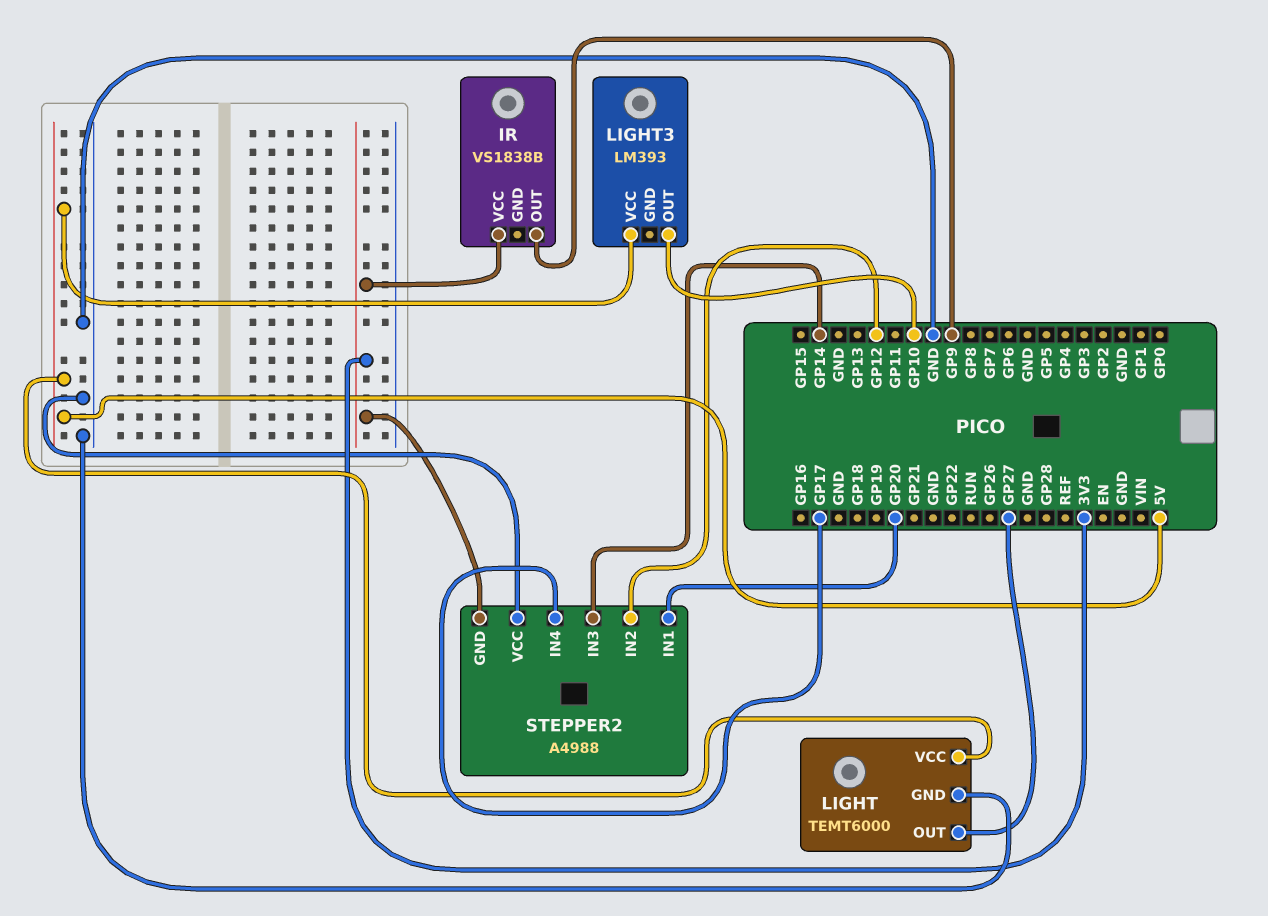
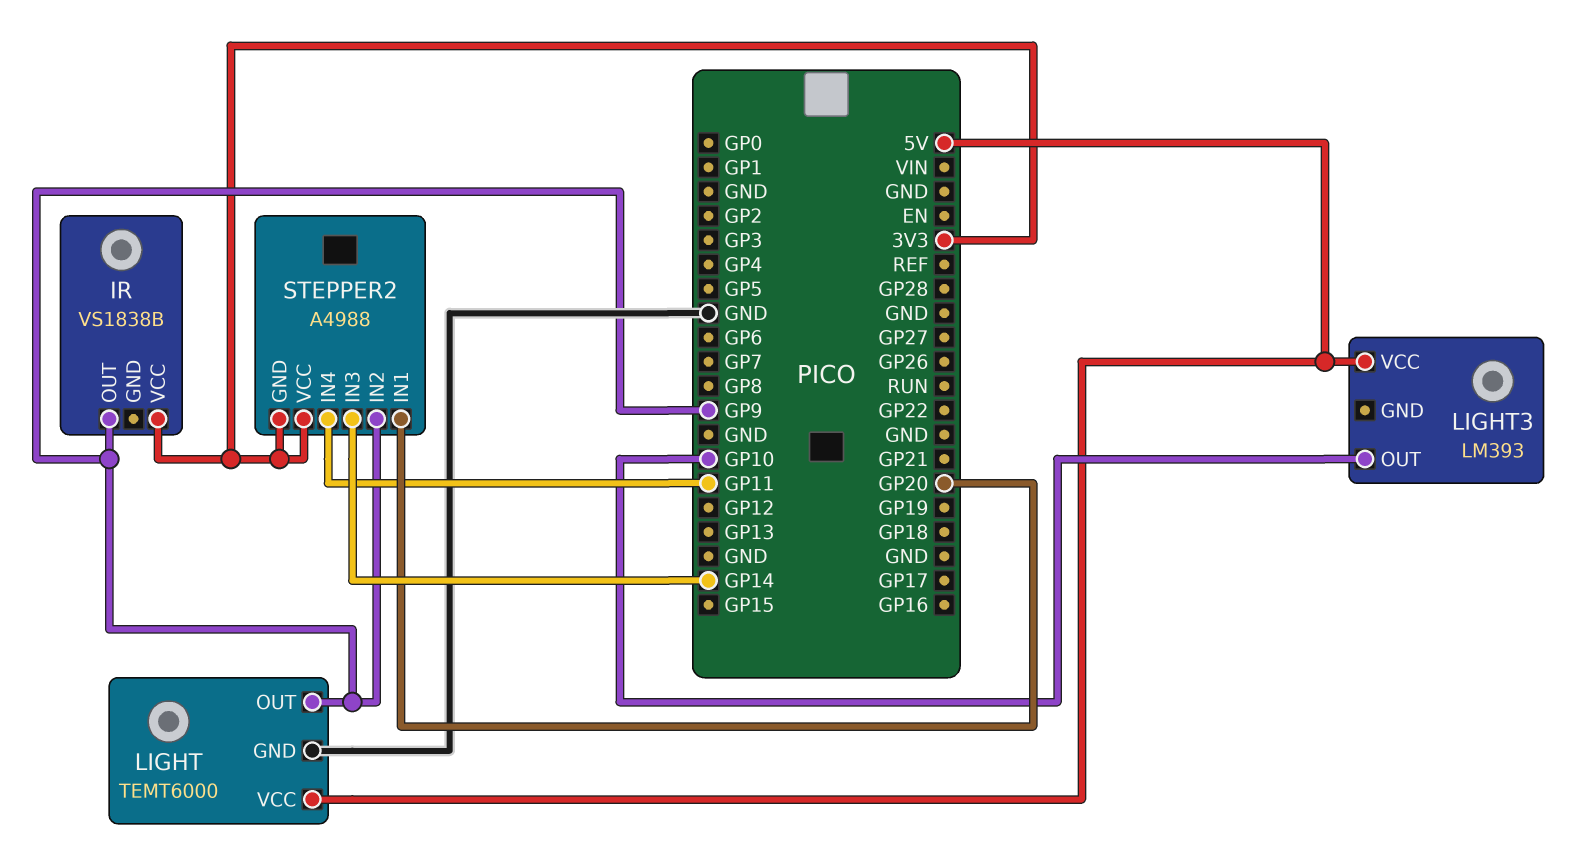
LIGHT pin OUT: GP27 -> GP9
STEPPER2 pin IN2: GP12 -> GP9
STEPPER2 pin IN4: GP17 -> GP11
STEPPER2 pin VCC: GND -> 3V3

